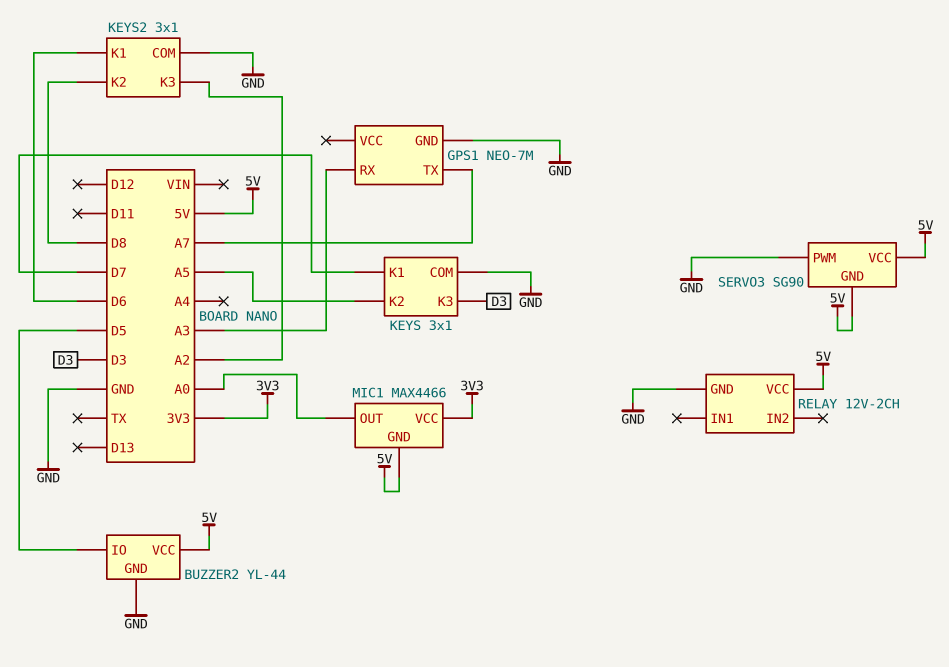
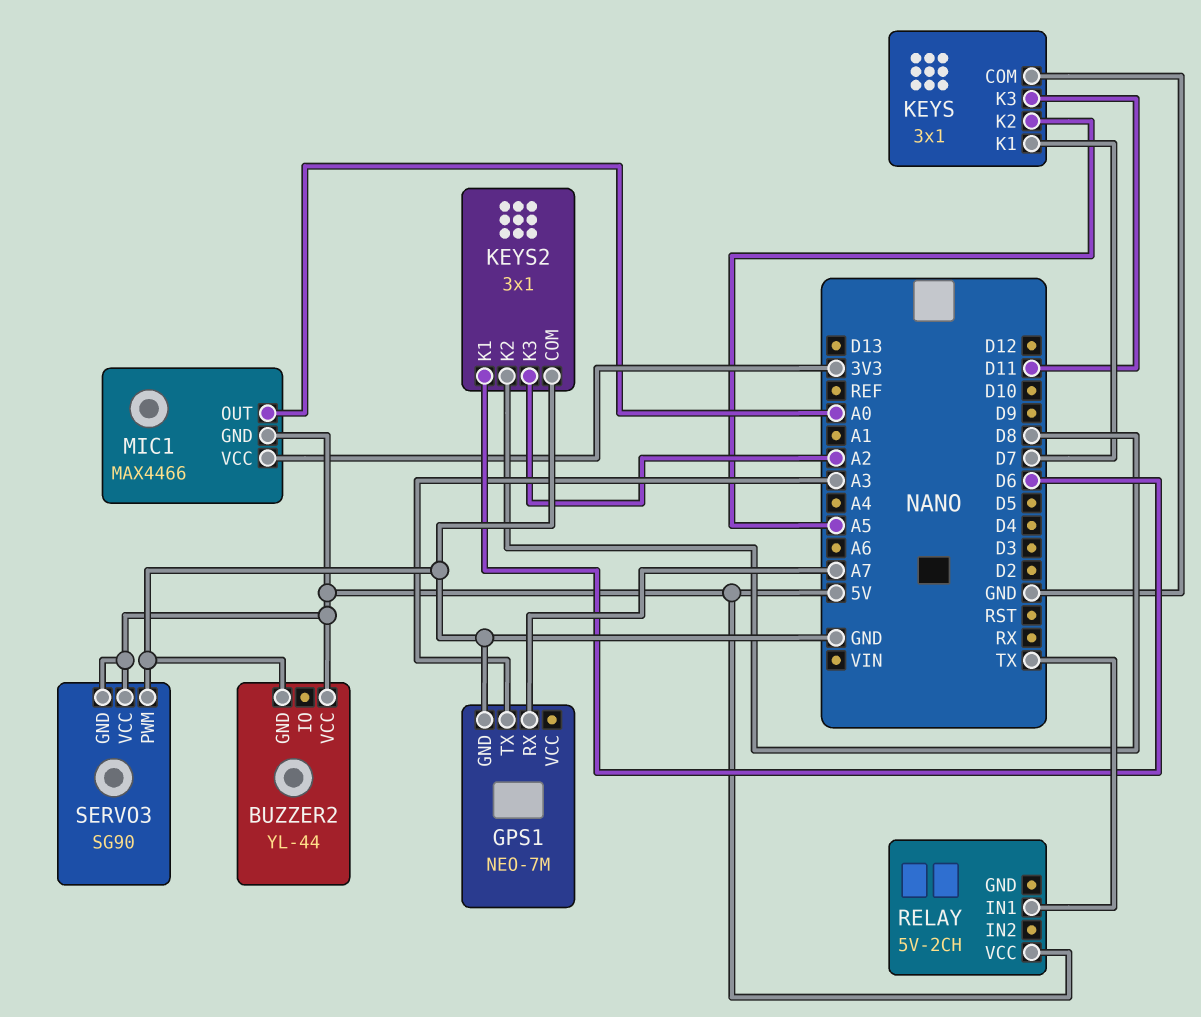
BUZZER2 pin IO: D5 -> none
GPS1 pin RX: A3 -> A7
GPS1 pin TX: A7 -> A3
KEYS pin K3: D3 -> D11
RELAY: 12V-2CH -> 5V-2CH
RELAY pin GND: GND -> none
RELAY pin IN1: none -> TX

